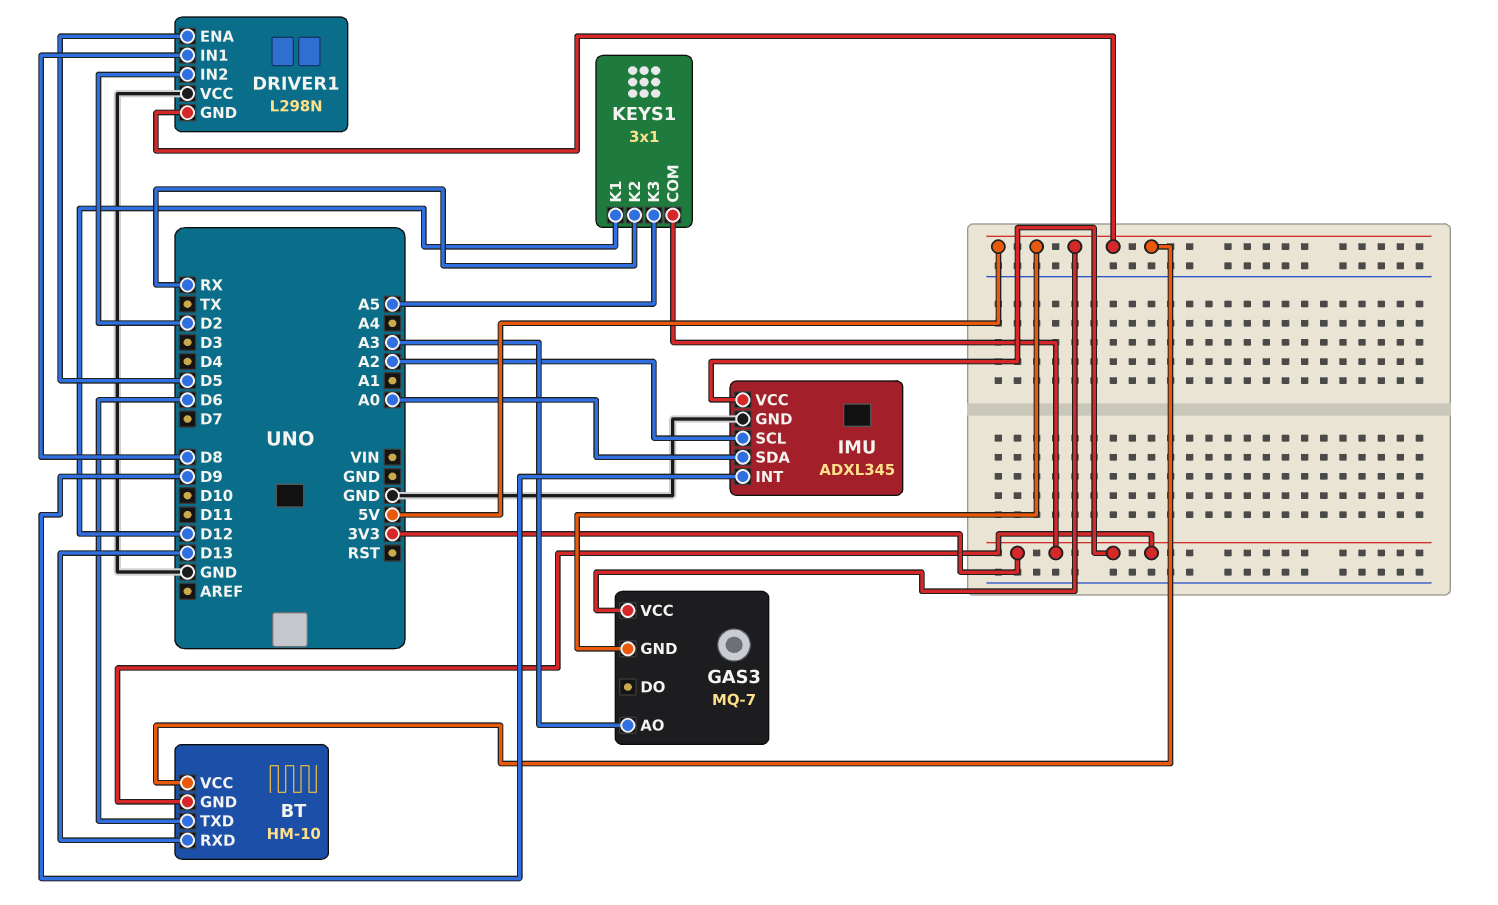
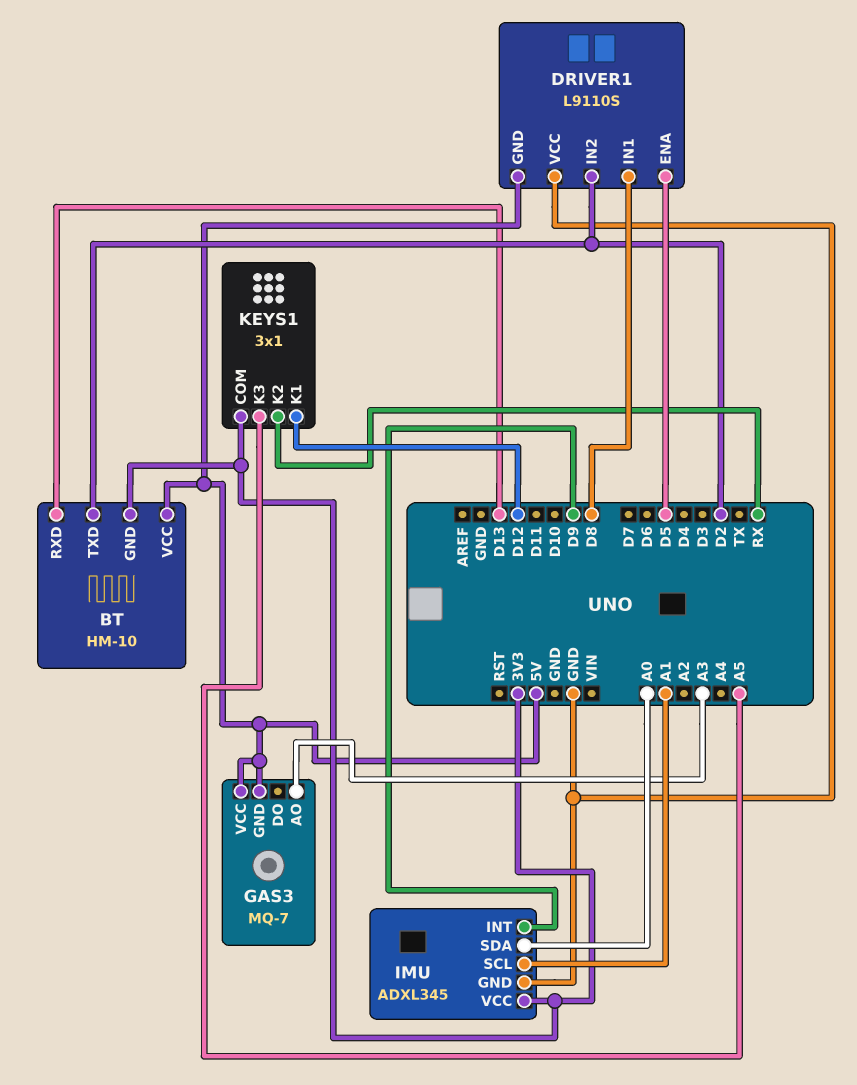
BT pin TXD: D6 -> D2
DRIVER1: L298N -> L9110S
IMU pin SCL: A2 -> A1

